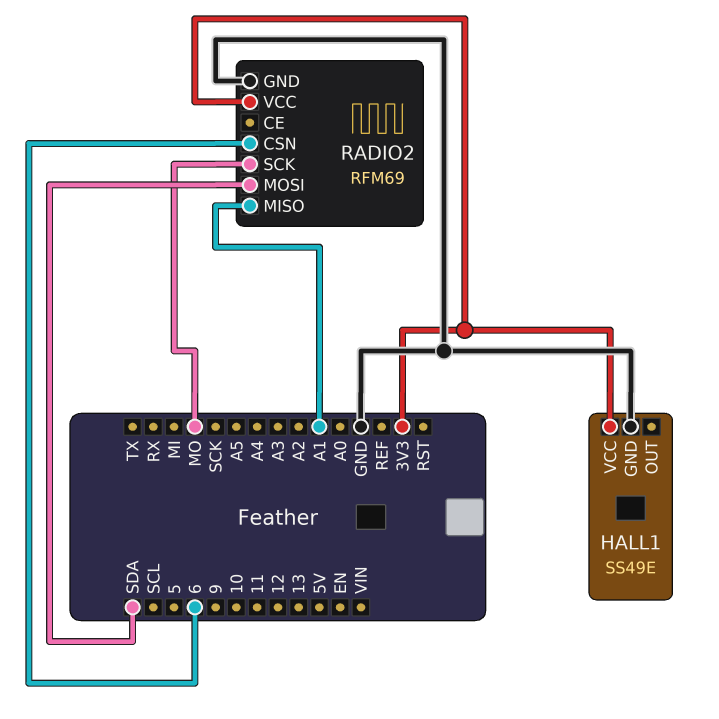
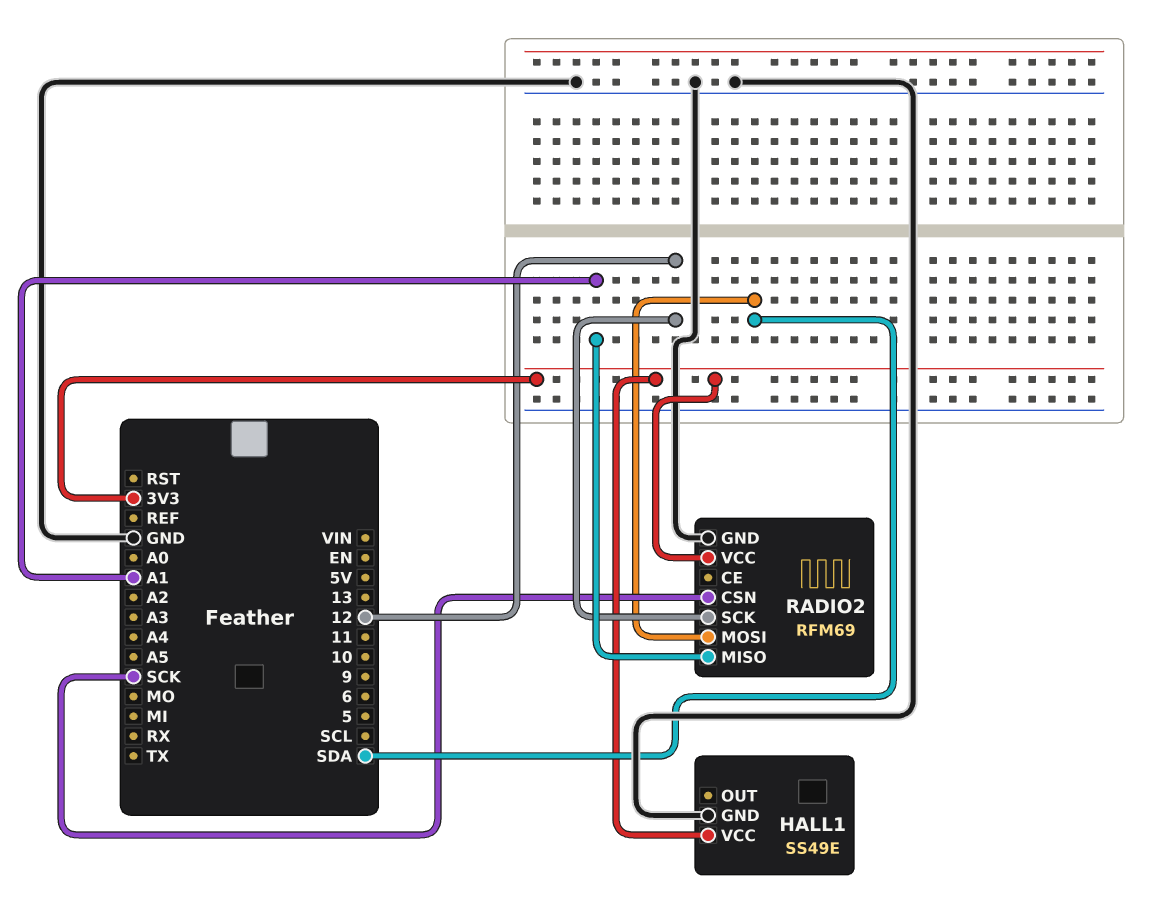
RADIO2 pin CSN: 6 -> SCK
RADIO2 pin SCK: MO -> 12

